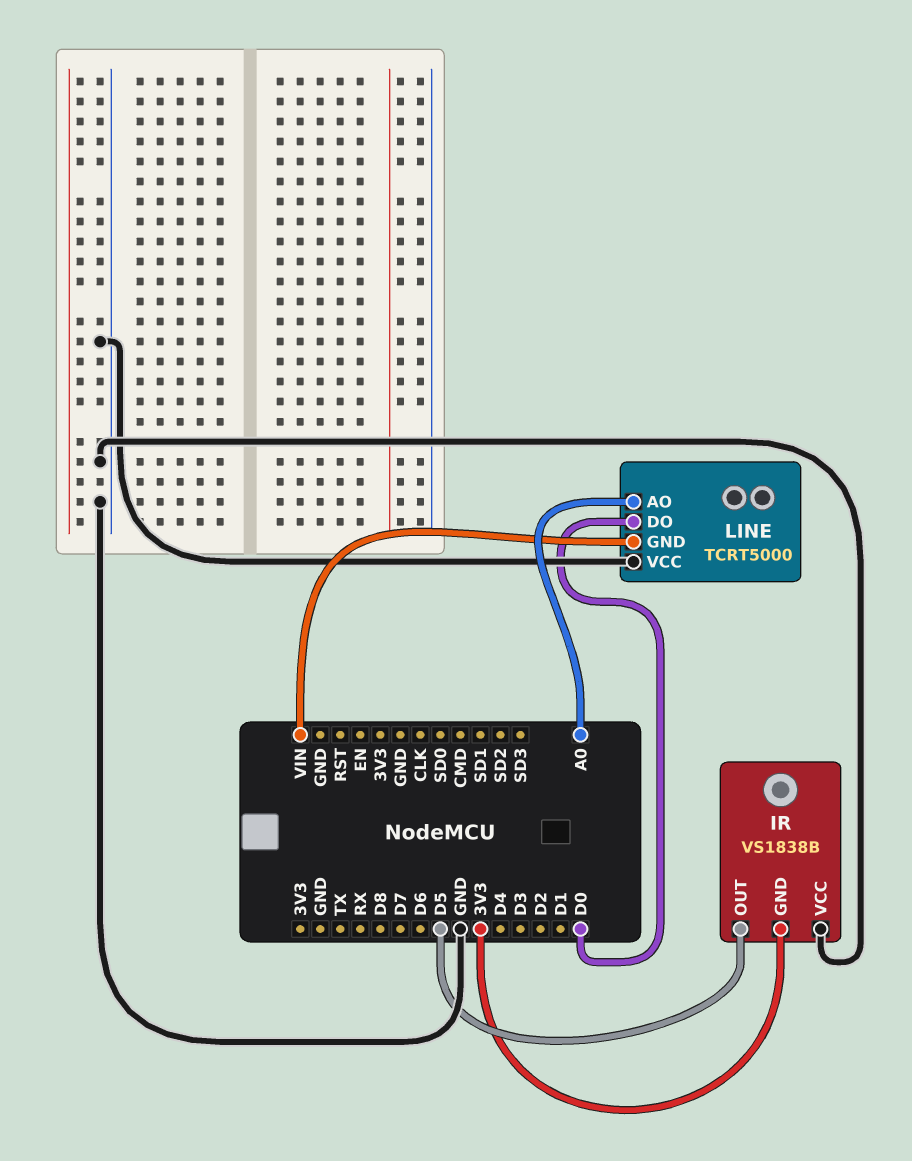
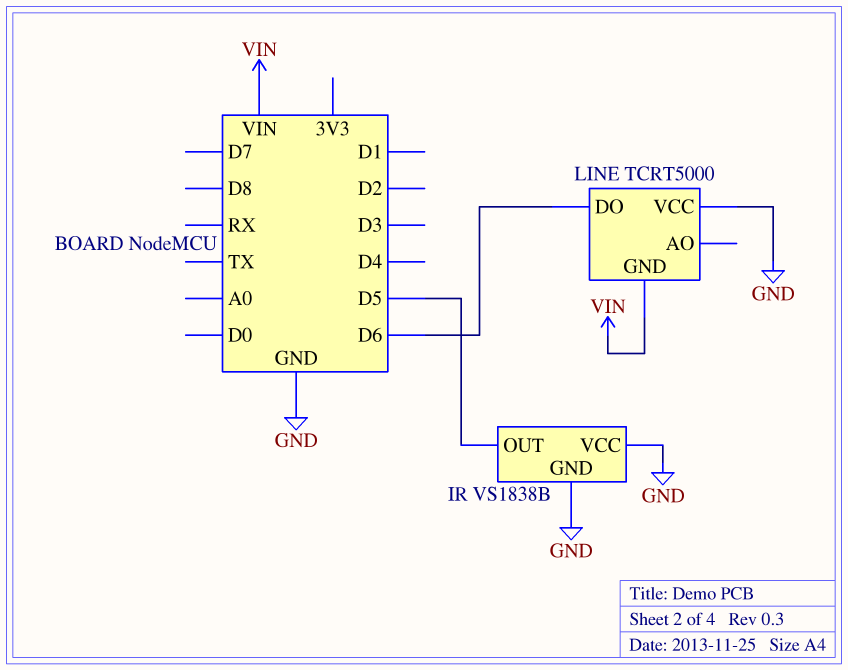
IR pin GND: 3V3 -> GND
LINE pin AO: A0 -> none
LINE pin DO: D0 -> D6

